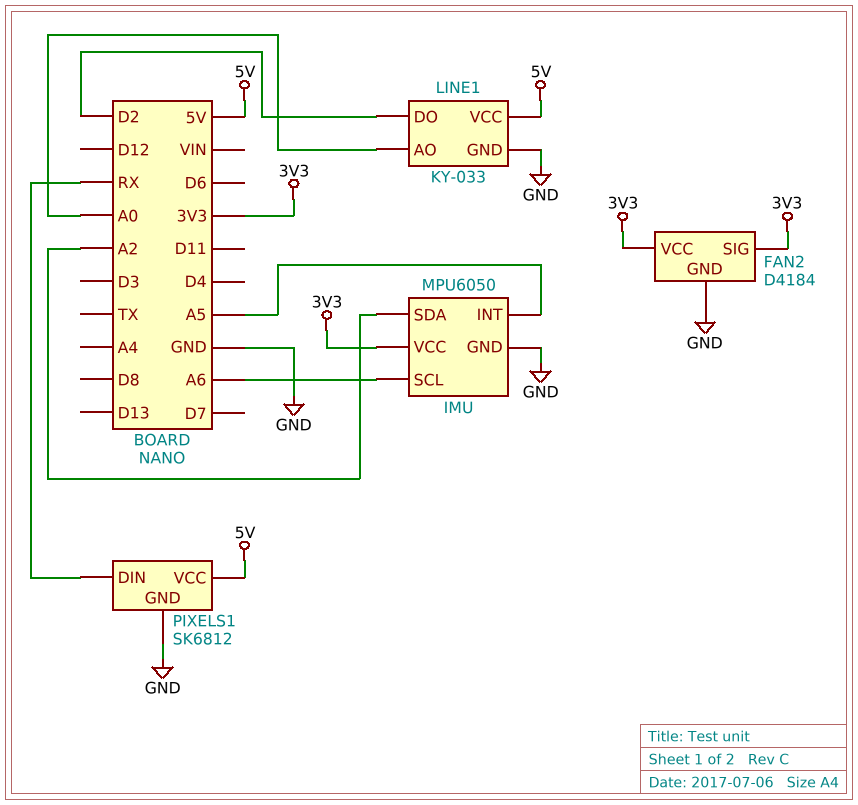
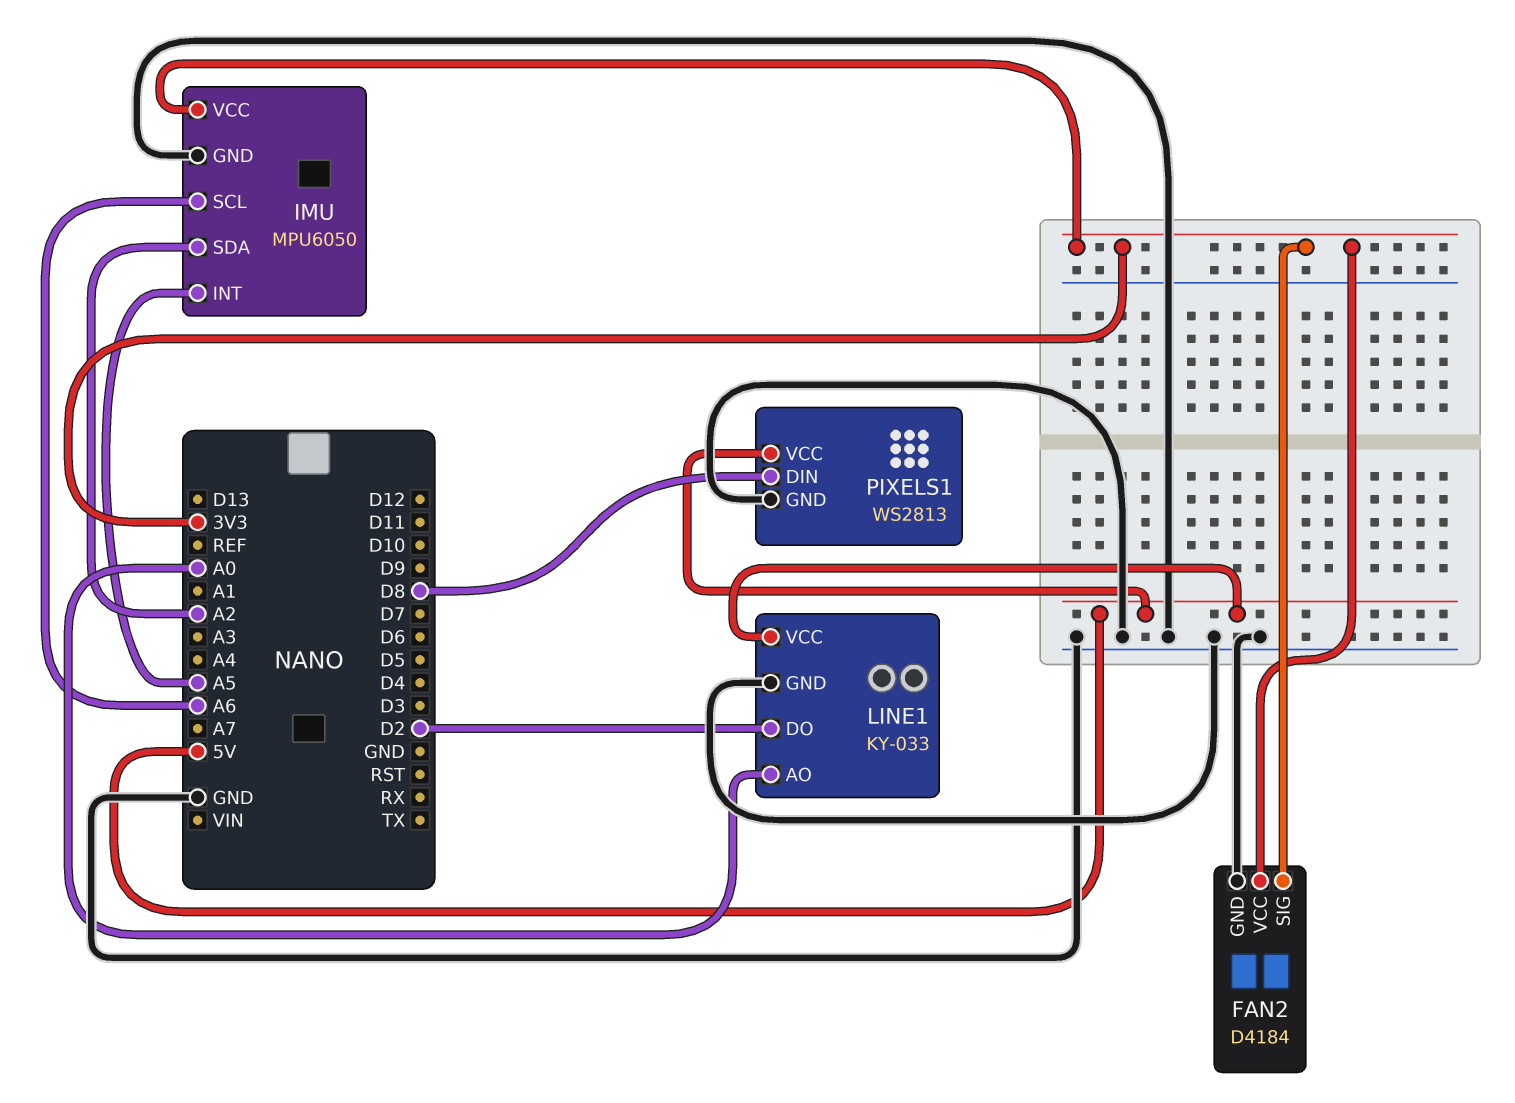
PIXELS1: SK6812 -> WS2813
PIXELS1 pin DIN: RX -> D8

